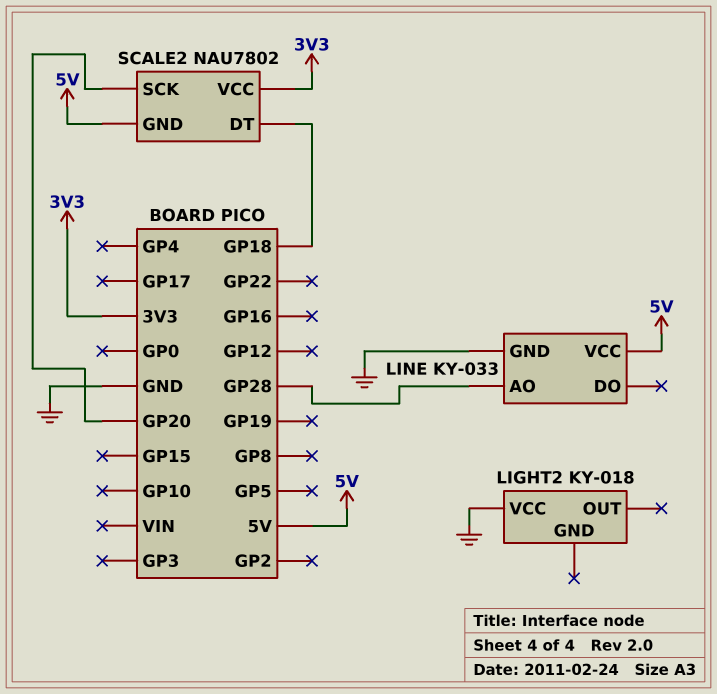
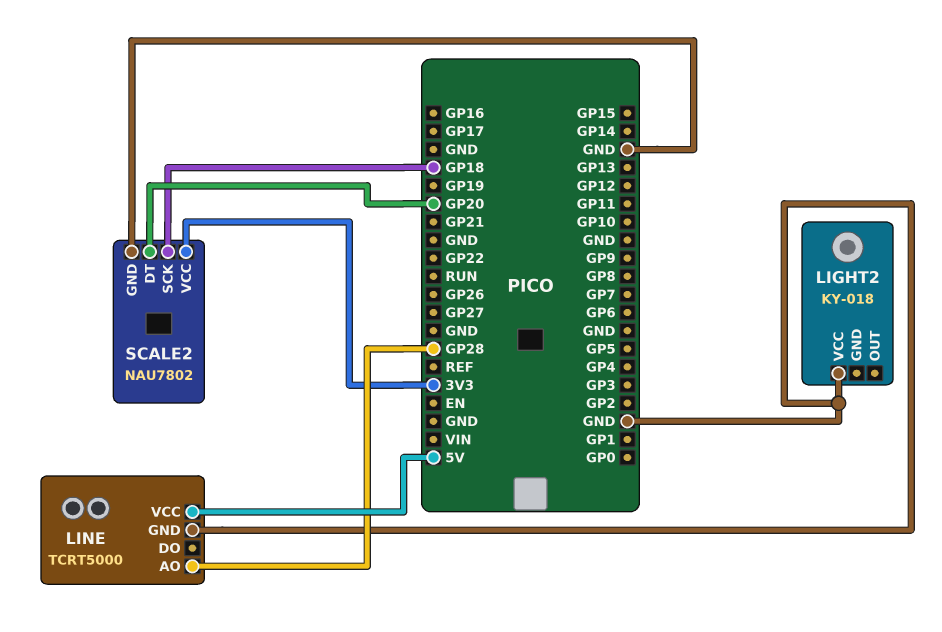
LINE: KY-033 -> TCRT5000
SCALE2 pin DT: GP18 -> GP20
SCALE2 pin GND: 5V -> GND
SCALE2 pin SCK: GP20 -> GP18

